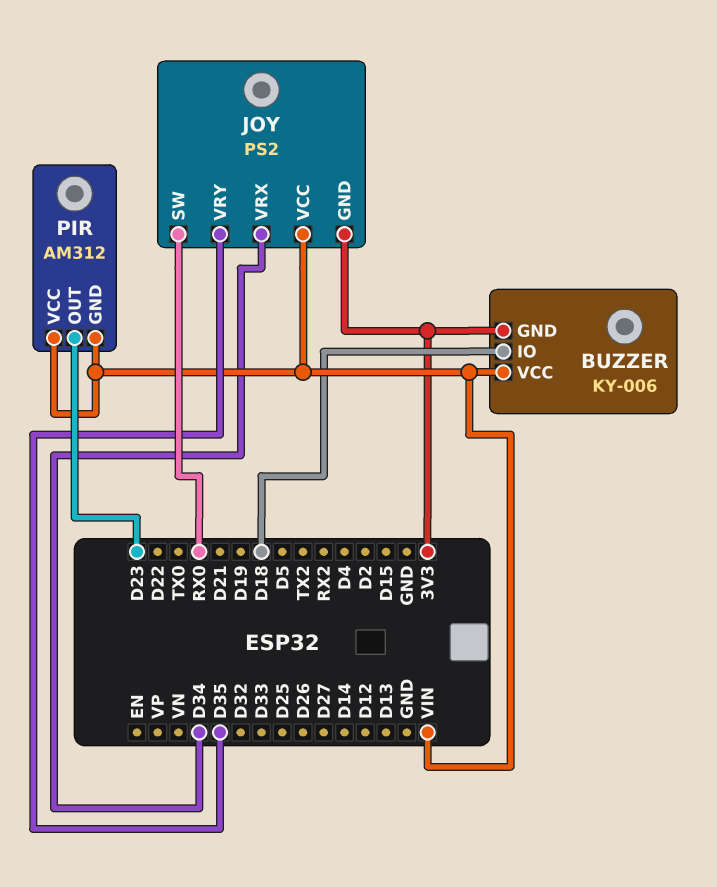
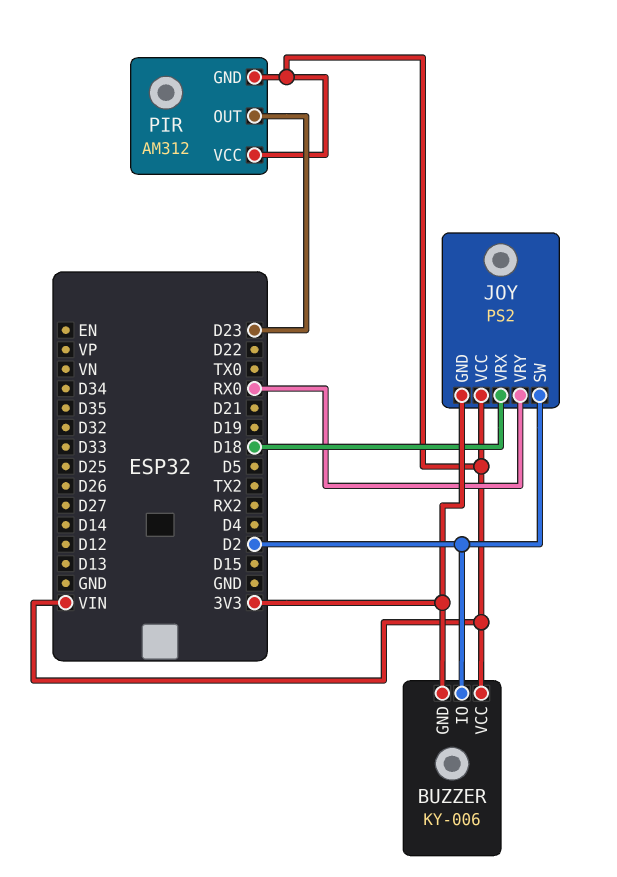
BUZZER pin IO: D18 -> D2
JOY pin SW: RX0 -> D2
JOY pin VRX: D34 -> D18
JOY pin VRY: D35 -> RX0

